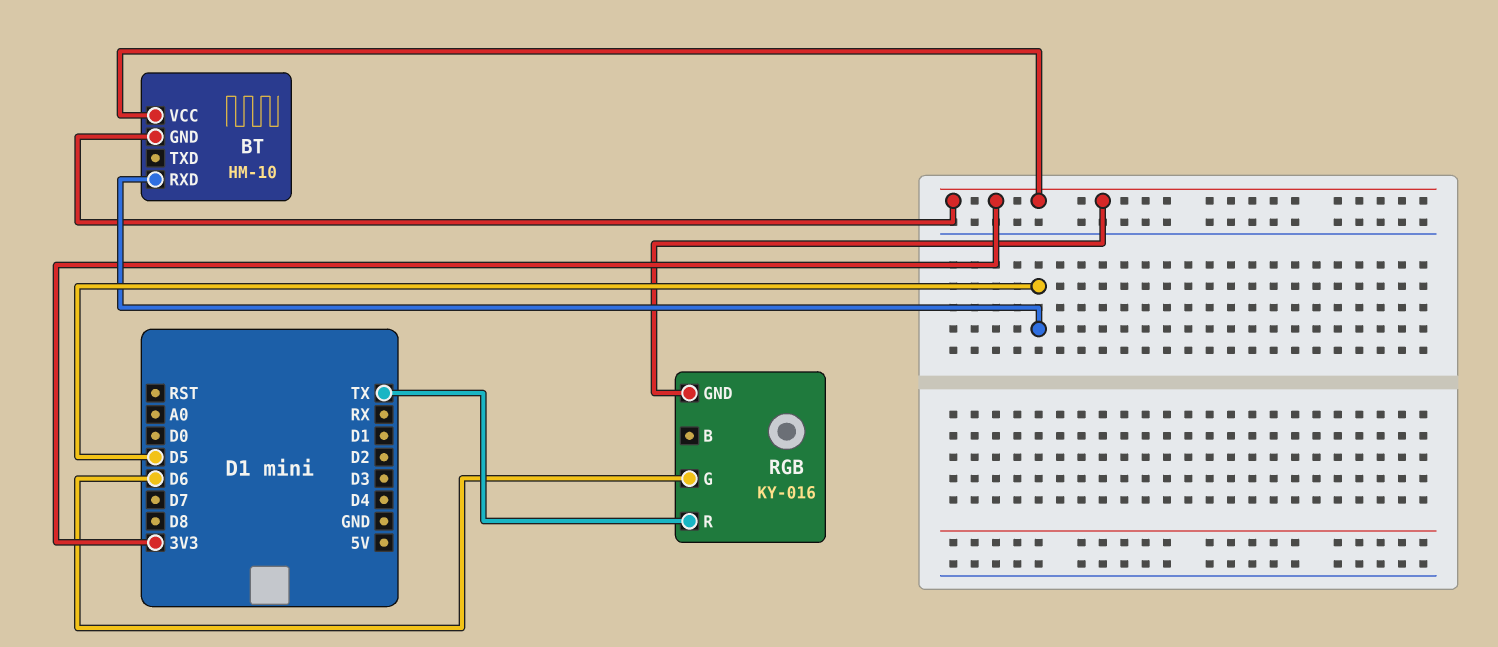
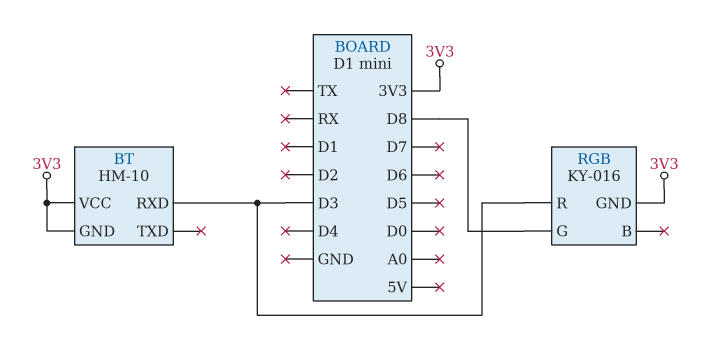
BT pin RXD: D5 -> D3
RGB pin G: D6 -> D8
RGB pin R: TX -> D3

